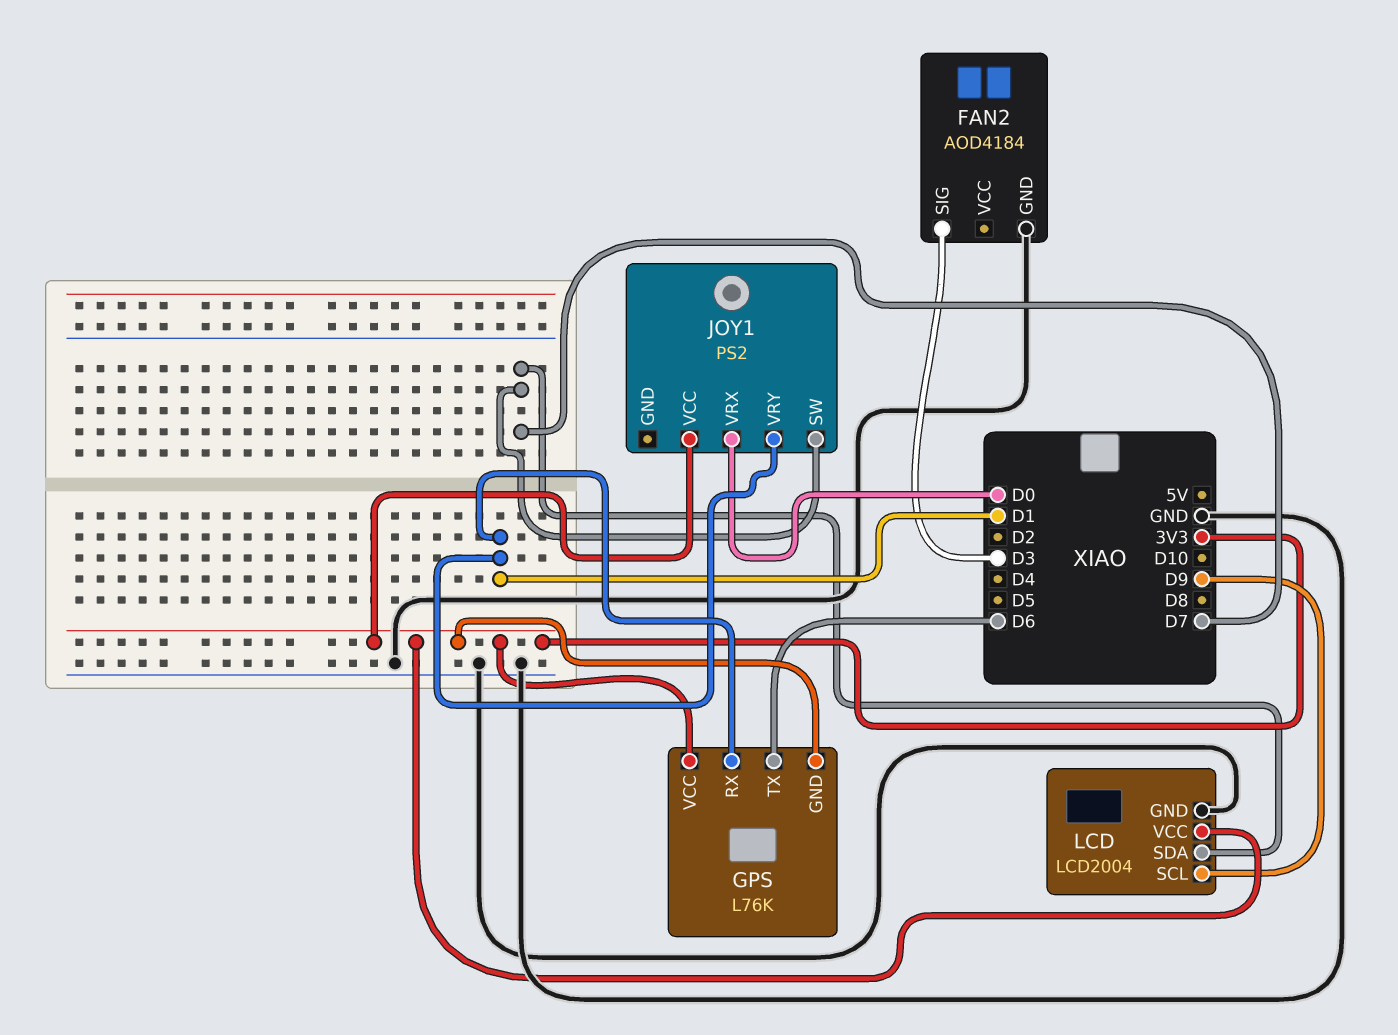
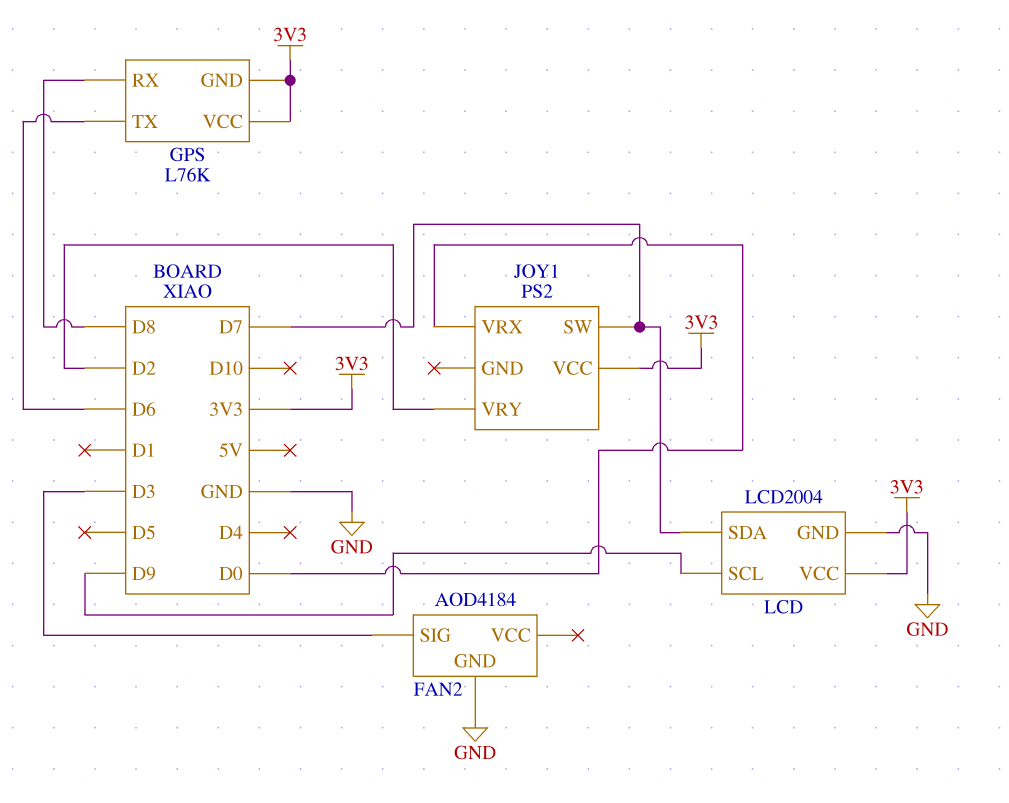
GPS pin RX: D1 -> D8
JOY1 pin VRY: D1 -> D2

